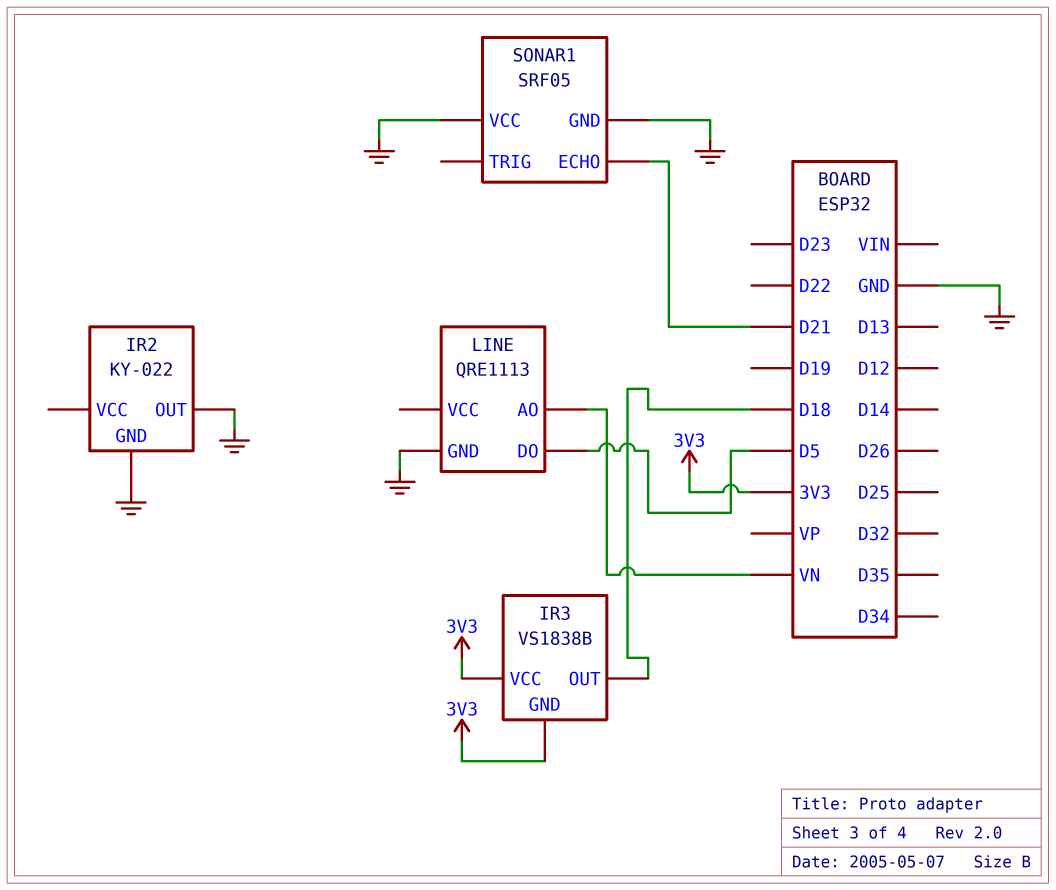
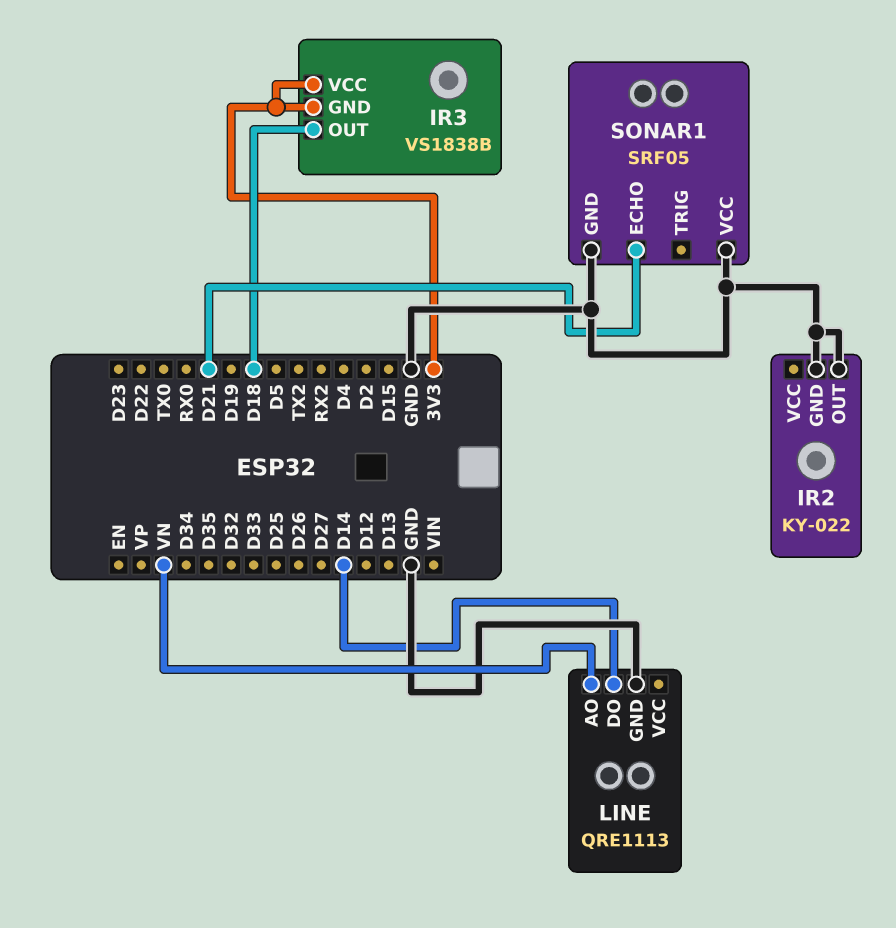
LINE pin DO: D5 -> D14

